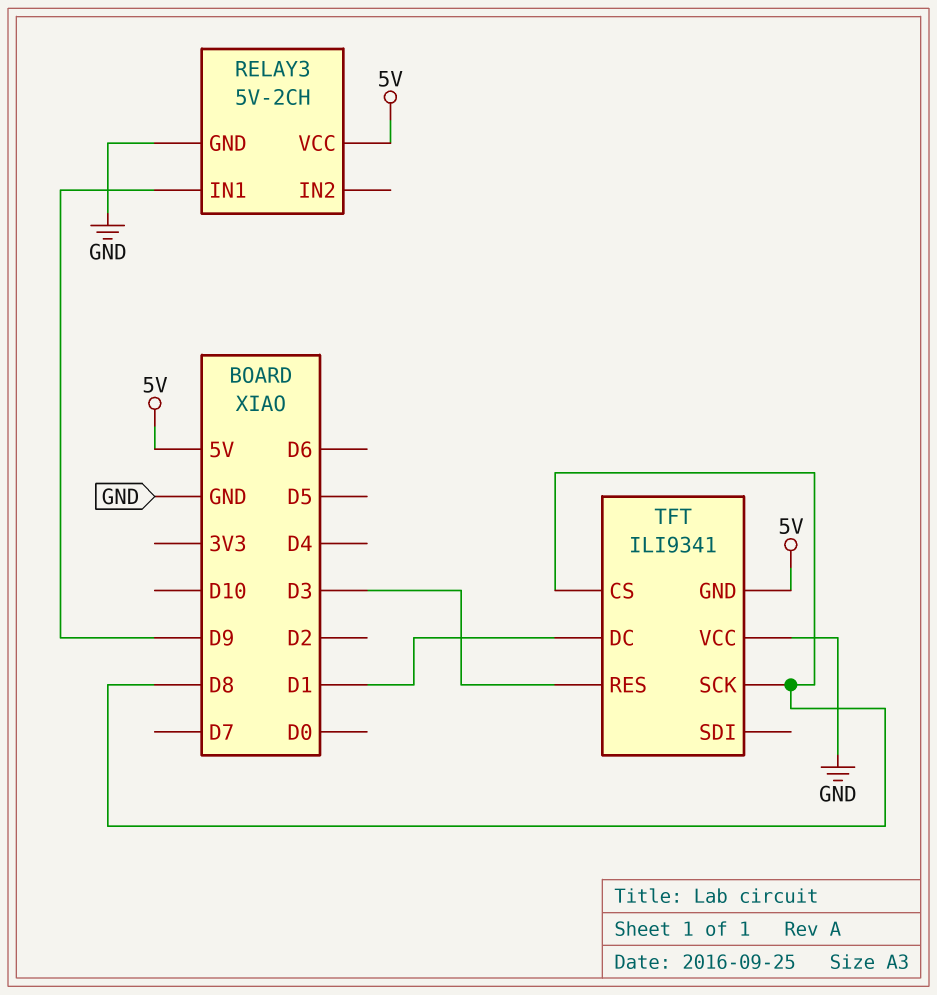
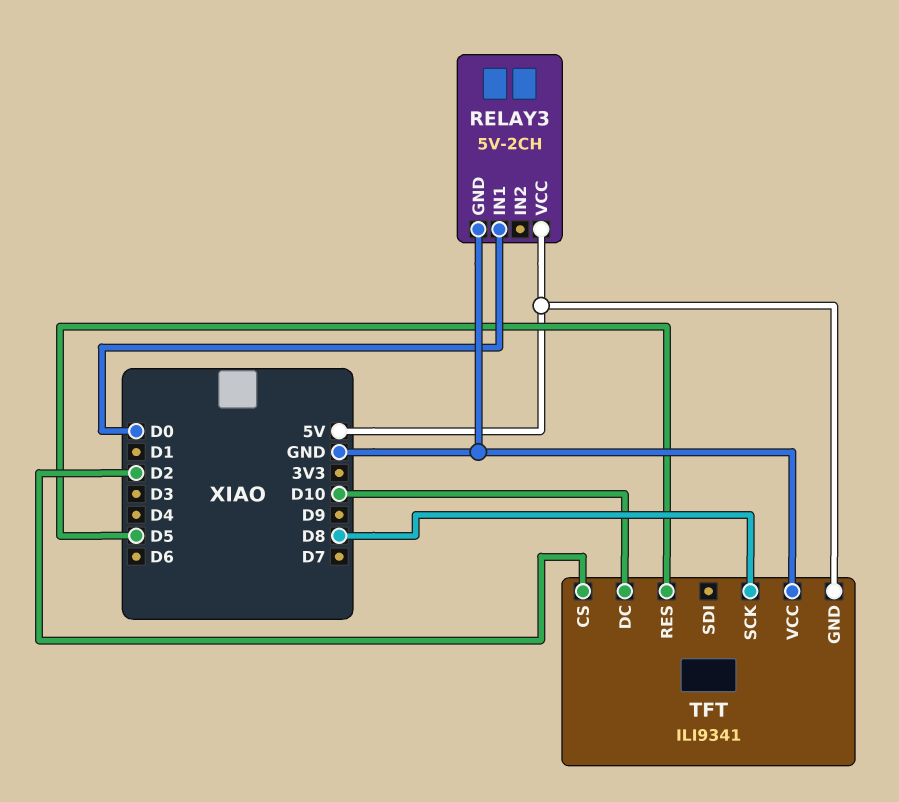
RELAY3 pin IN1: D9 -> D0
TFT pin CS: D8 -> D2
TFT pin DC: D1 -> D10
TFT pin RES: D3 -> D5

